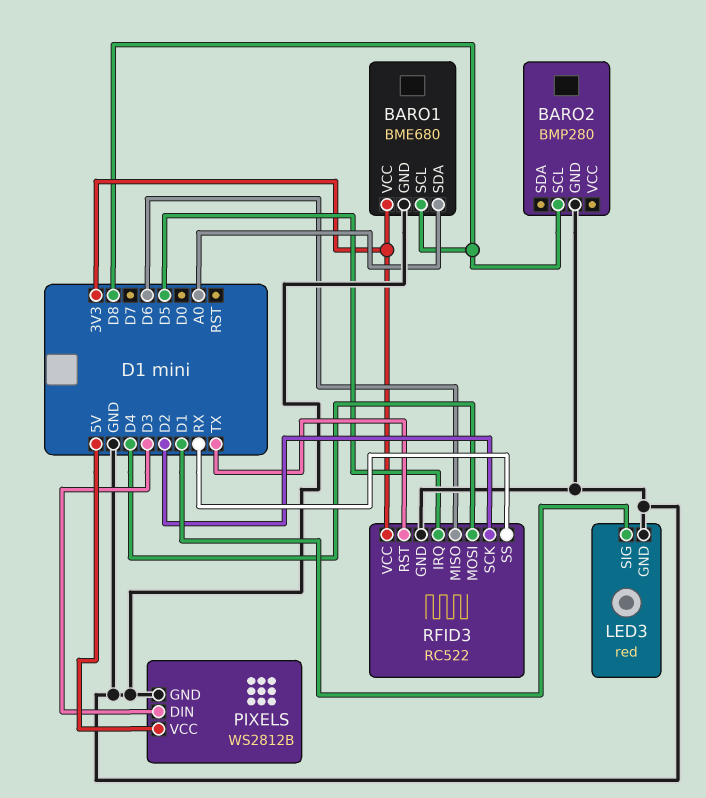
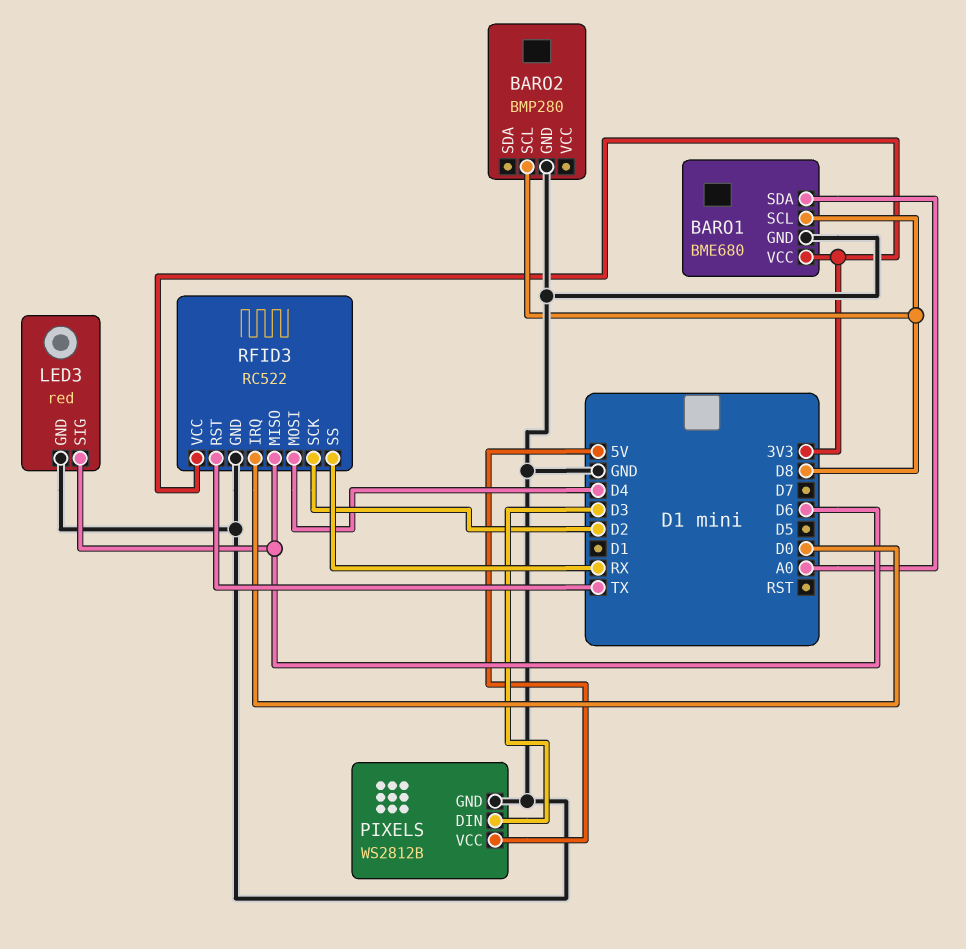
LED3 pin SIG: D1 -> D6
RFID3 pin IRQ: D5 -> D0

